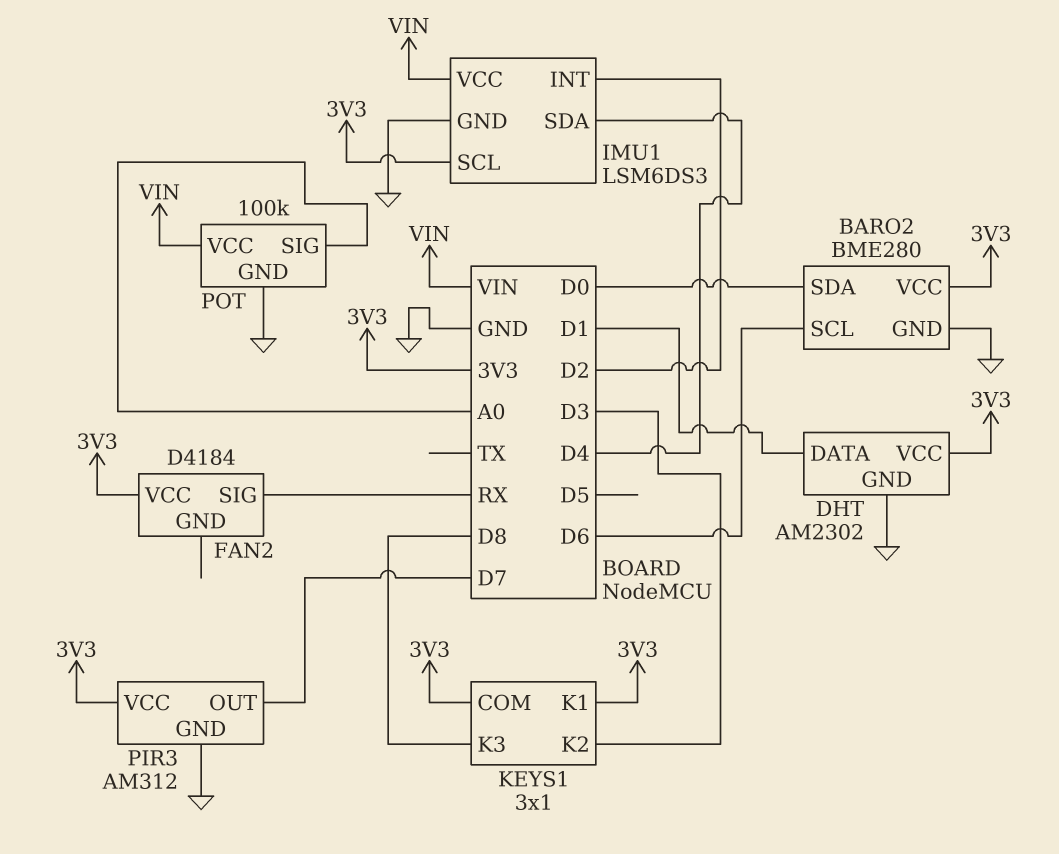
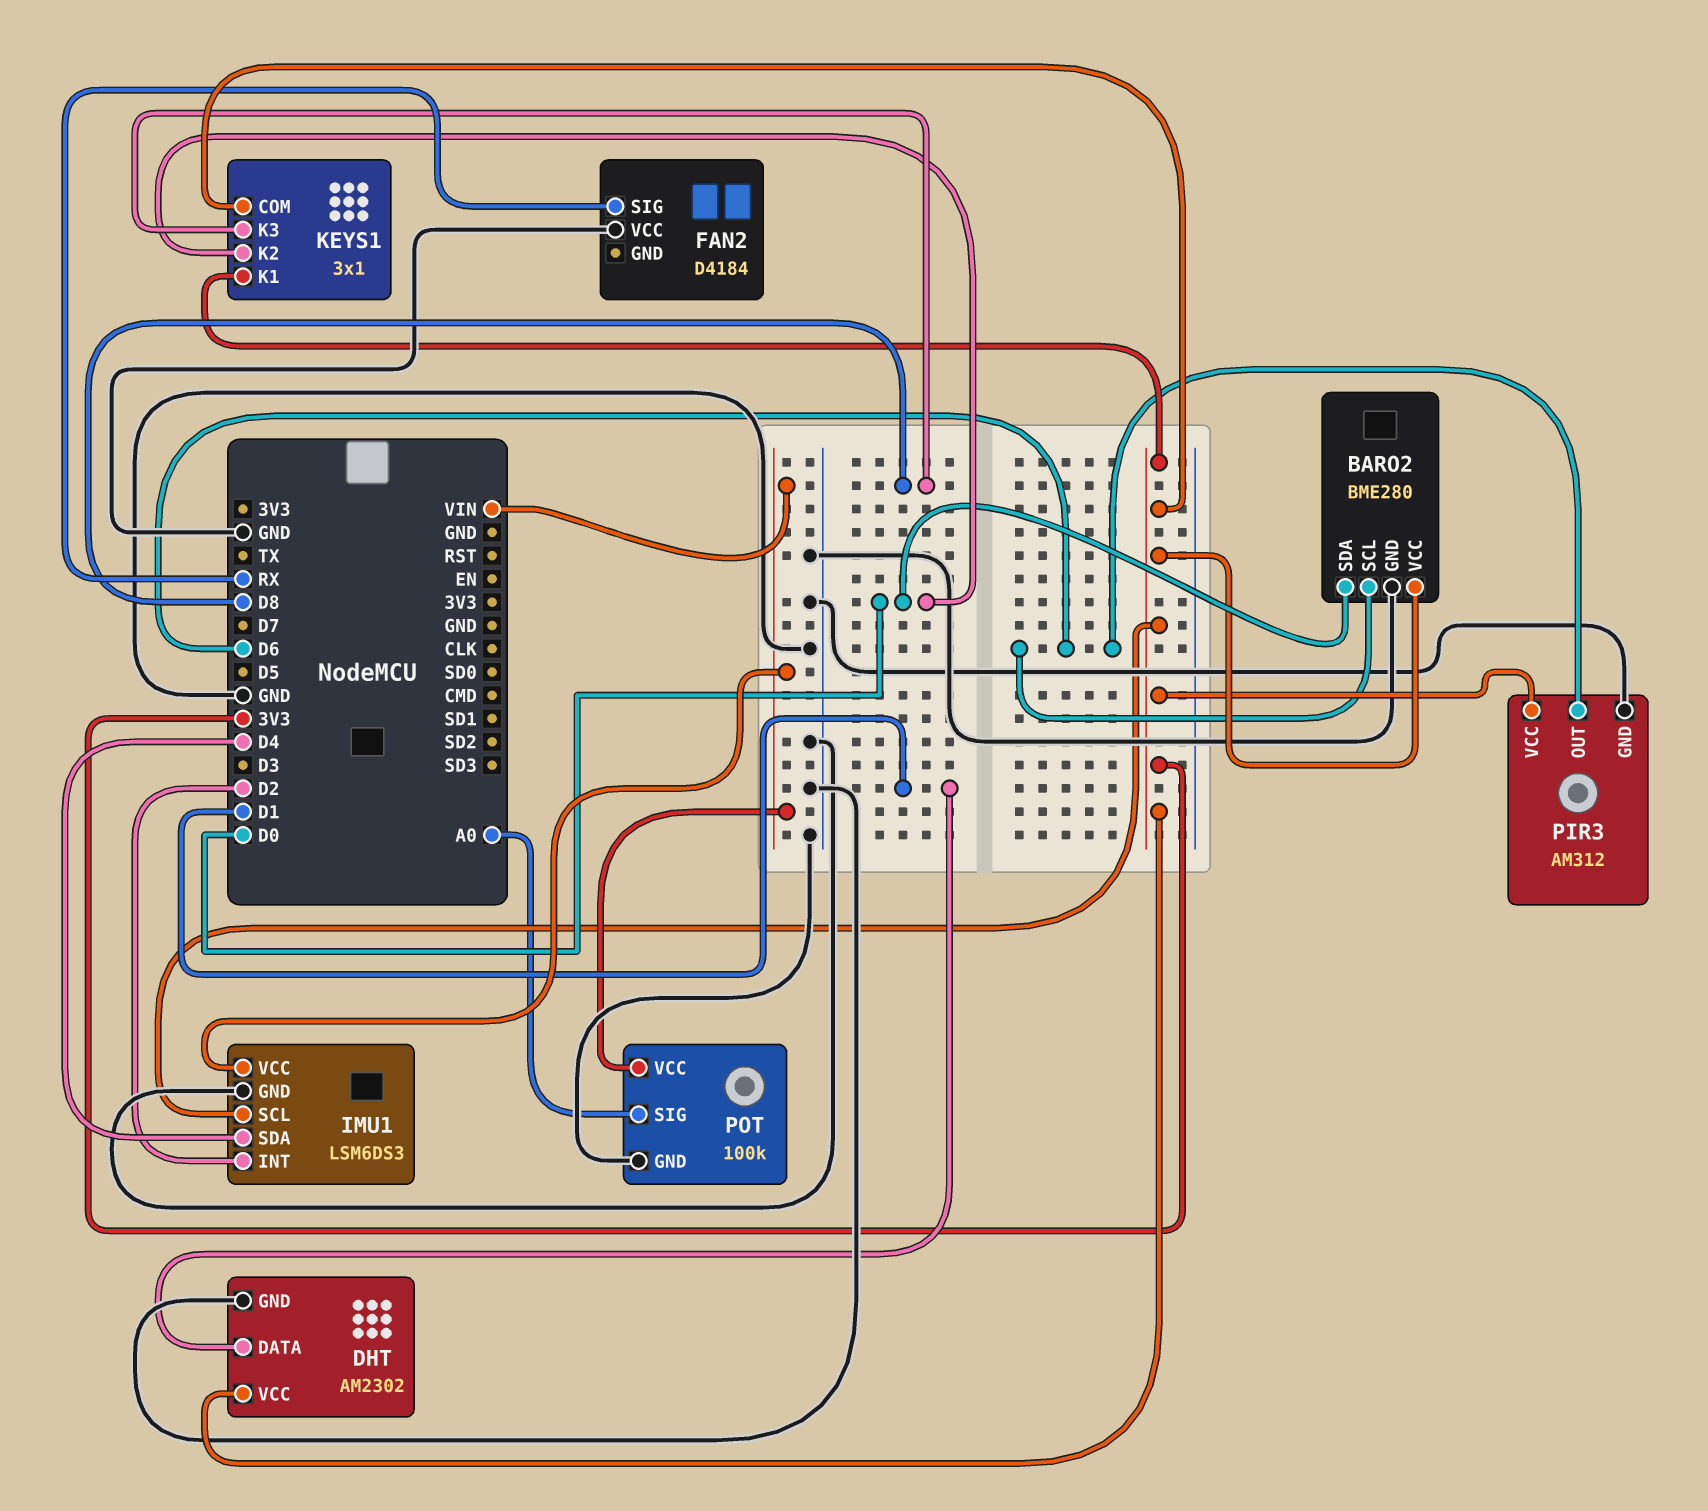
FAN2 pin VCC: 3V3 -> GND
KEYS1 pin K2: D3 -> D0
PIR3 pin OUT: D7 -> D6

